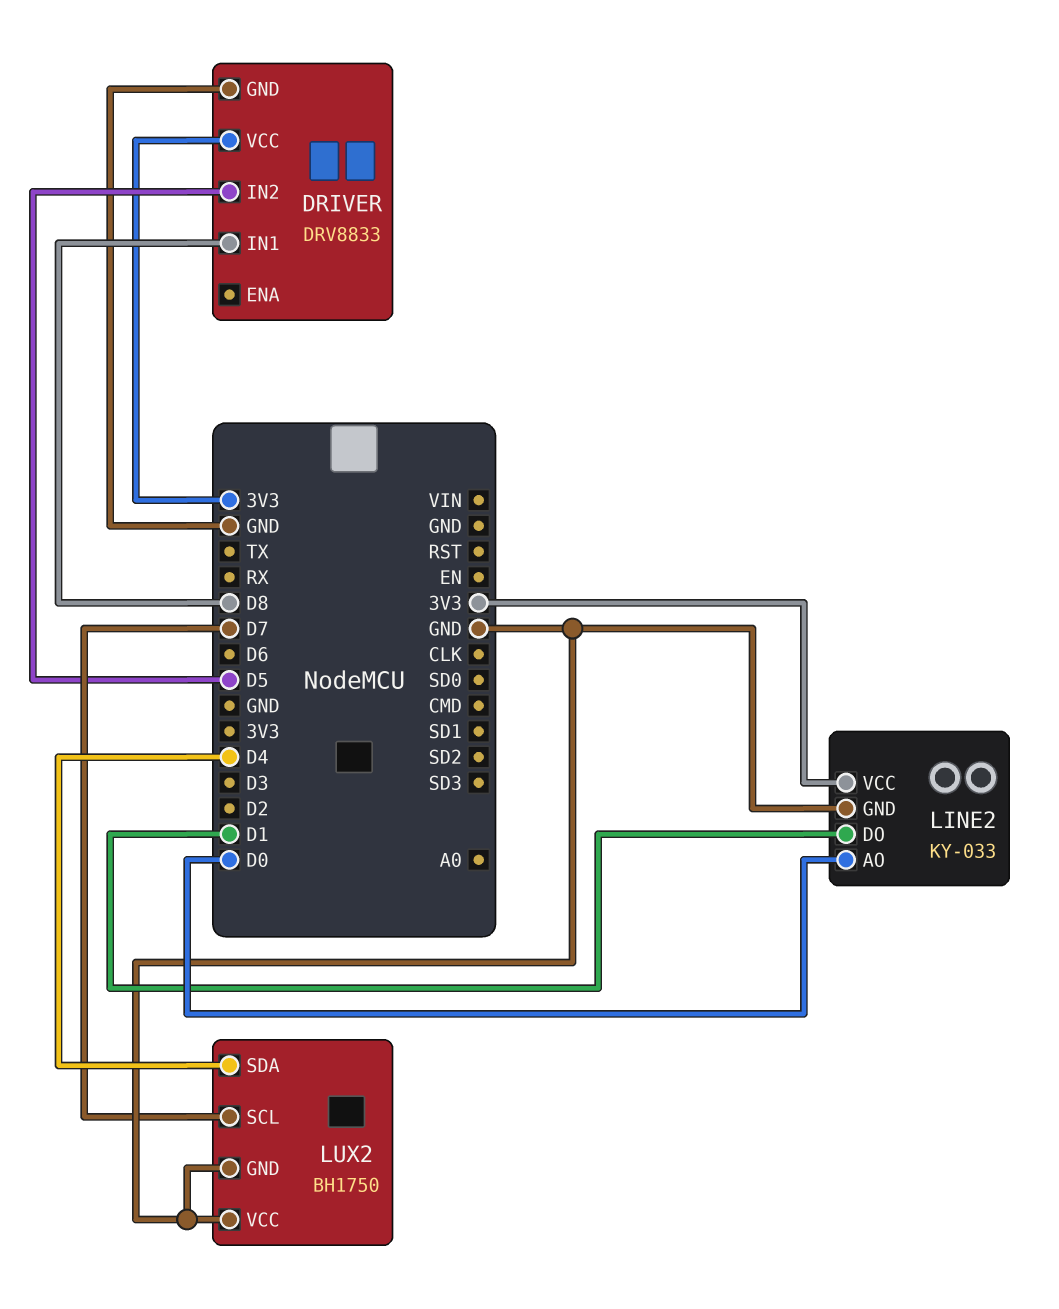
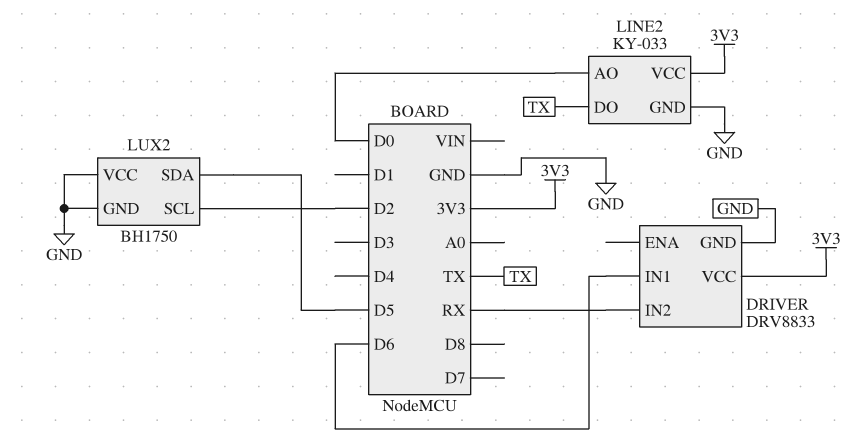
DRIVER pin IN1: D8 -> D6
DRIVER pin IN2: D5 -> RX
LINE2 pin DO: D1 -> TX
LUX2 pin SCL: D7 -> D2
LUX2 pin SDA: D4 -> D5

